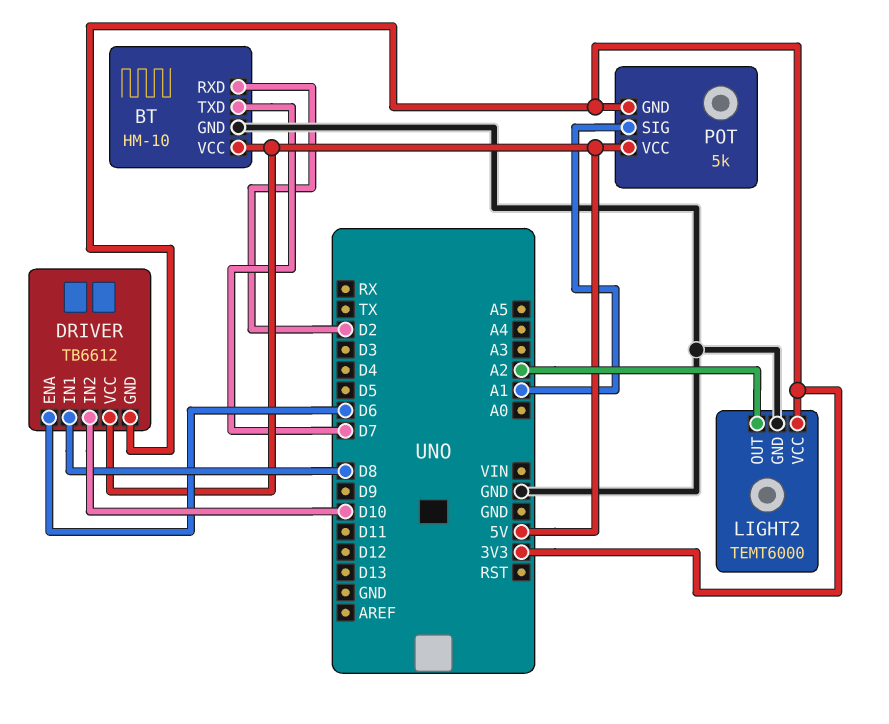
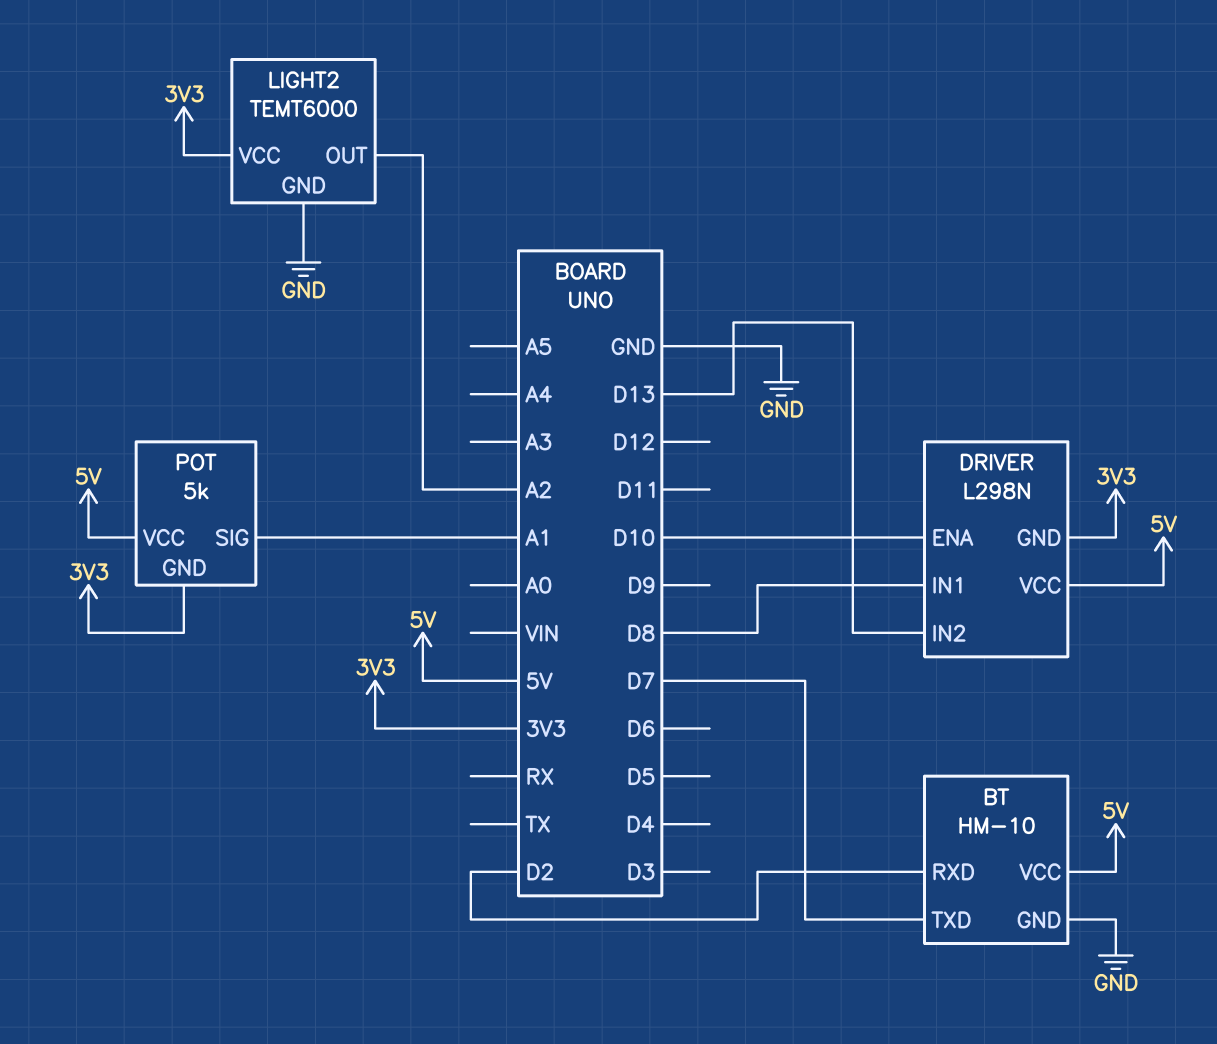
DRIVER: TB6612 -> L298N
DRIVER pin ENA: D6 -> D10
DRIVER pin IN2: D10 -> D13

